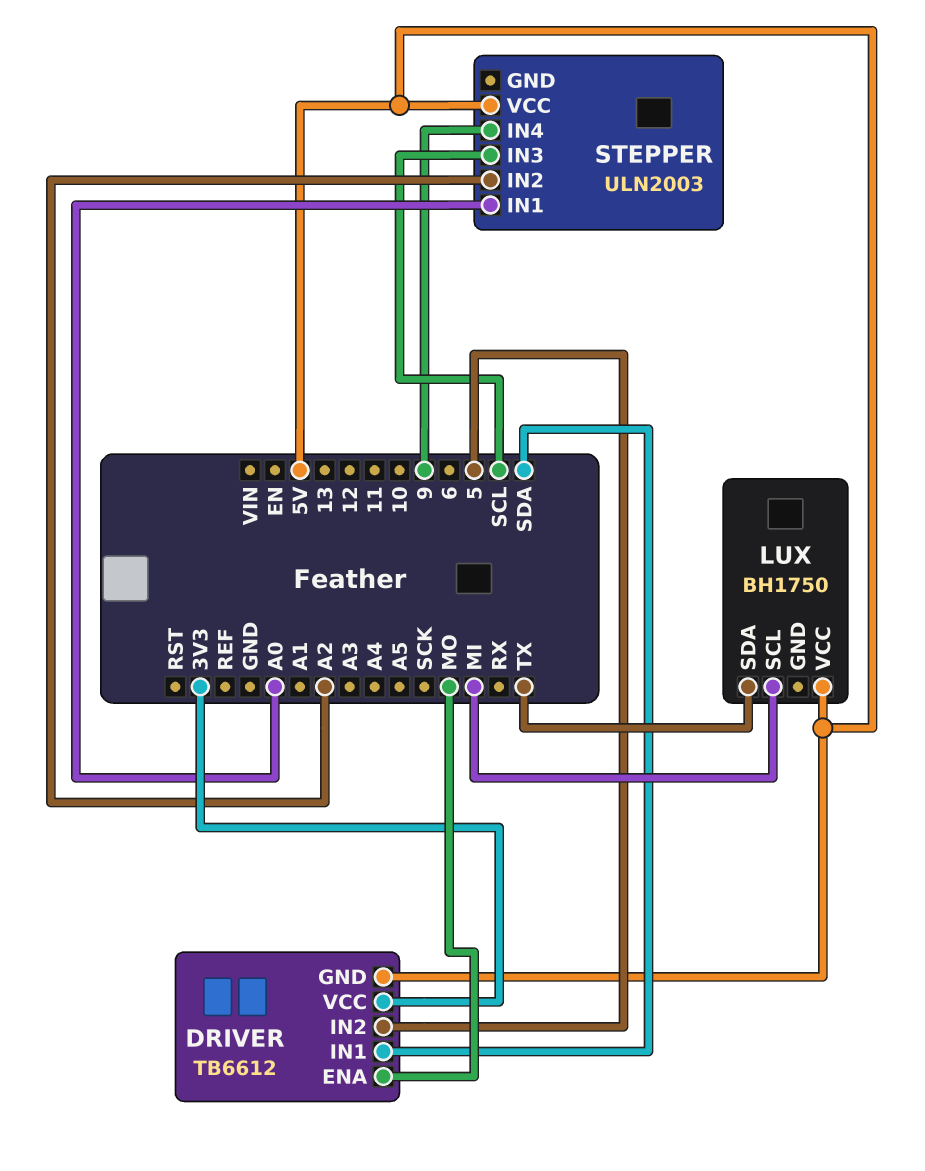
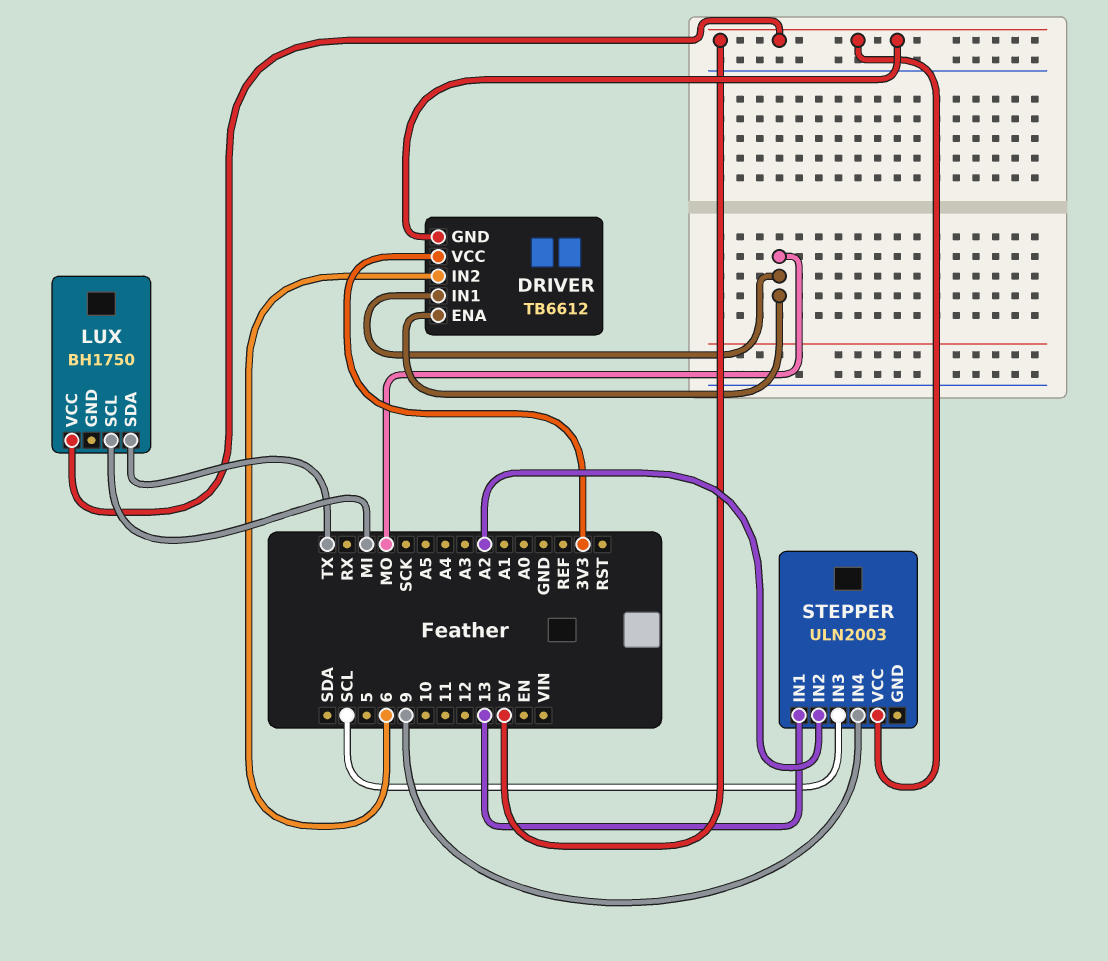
DRIVER pin IN1: SDA -> MO
DRIVER pin IN2: 5 -> 6
STEPPER pin IN1: A0 -> 13

